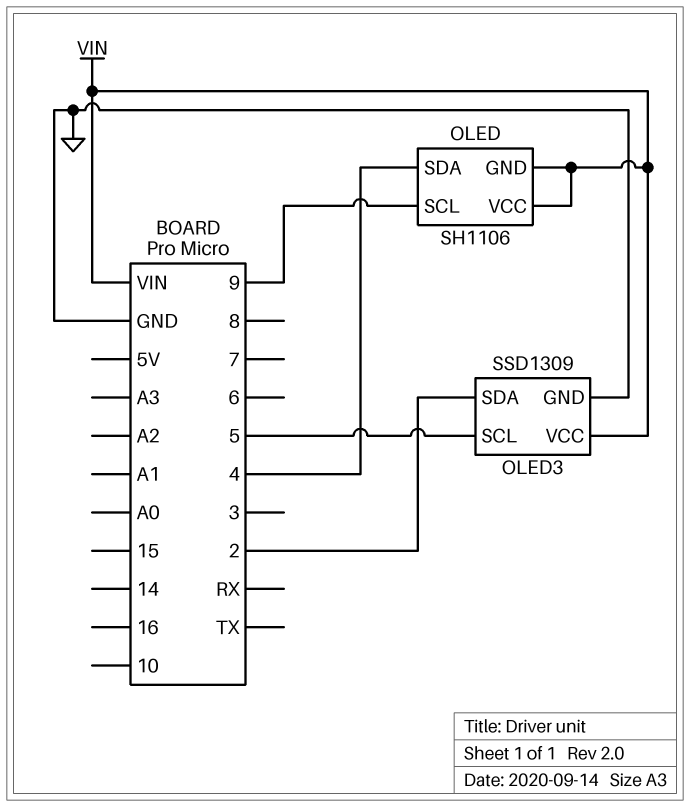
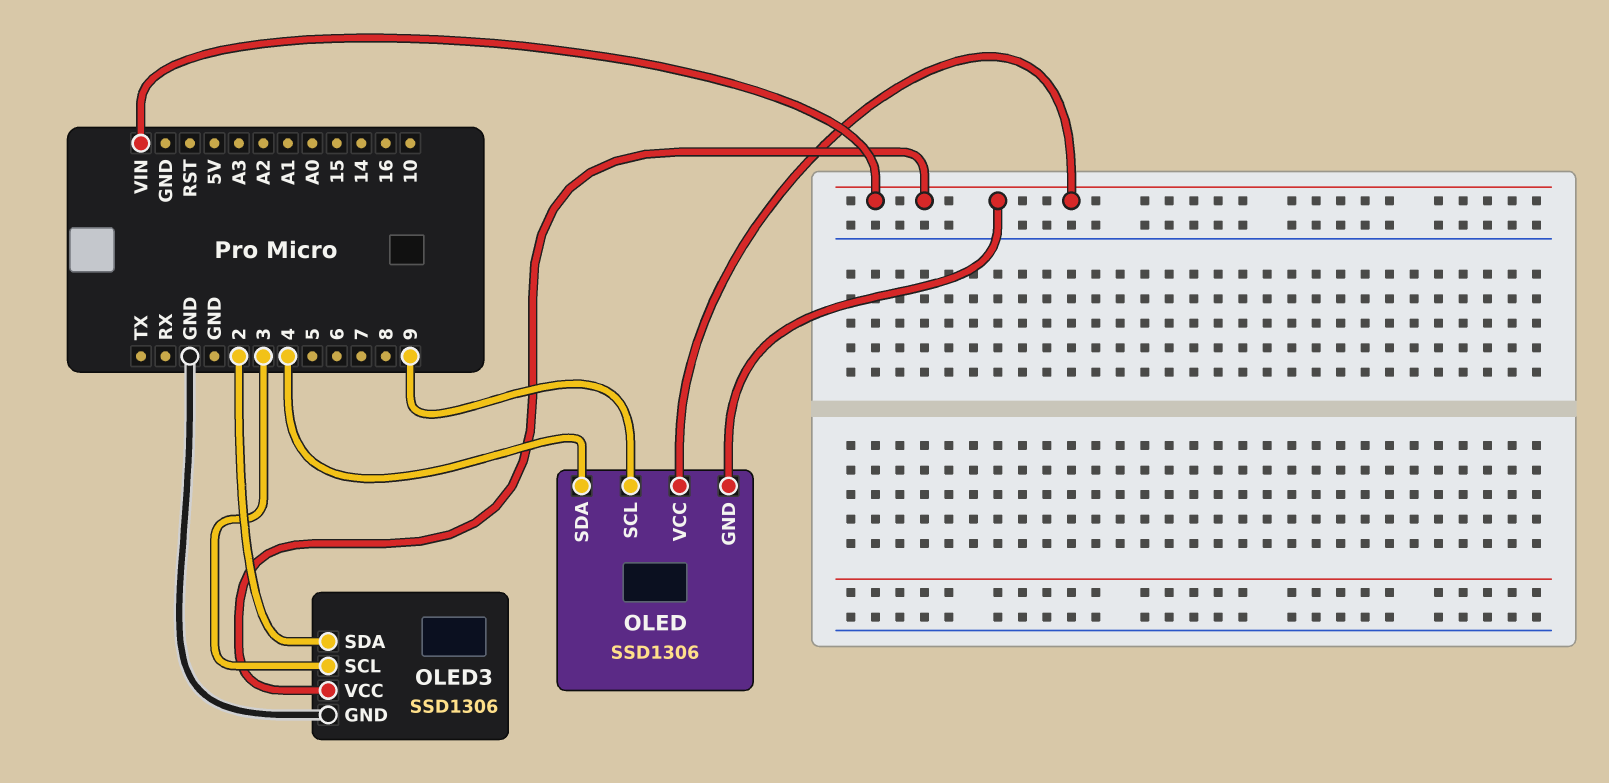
OLED: SH1106 -> SSD1306
OLED3: SSD1309 -> SSD1306
OLED3 pin SCL: 5 -> 3

